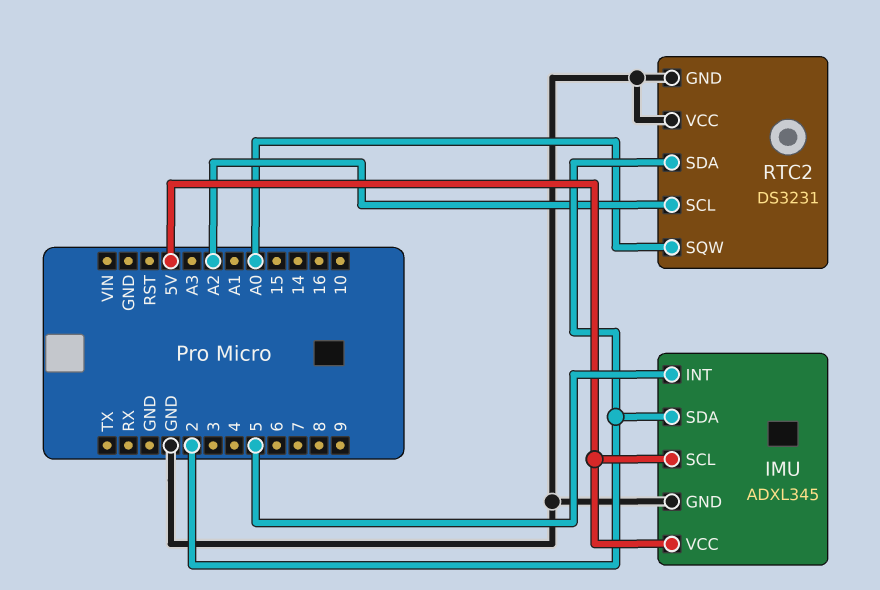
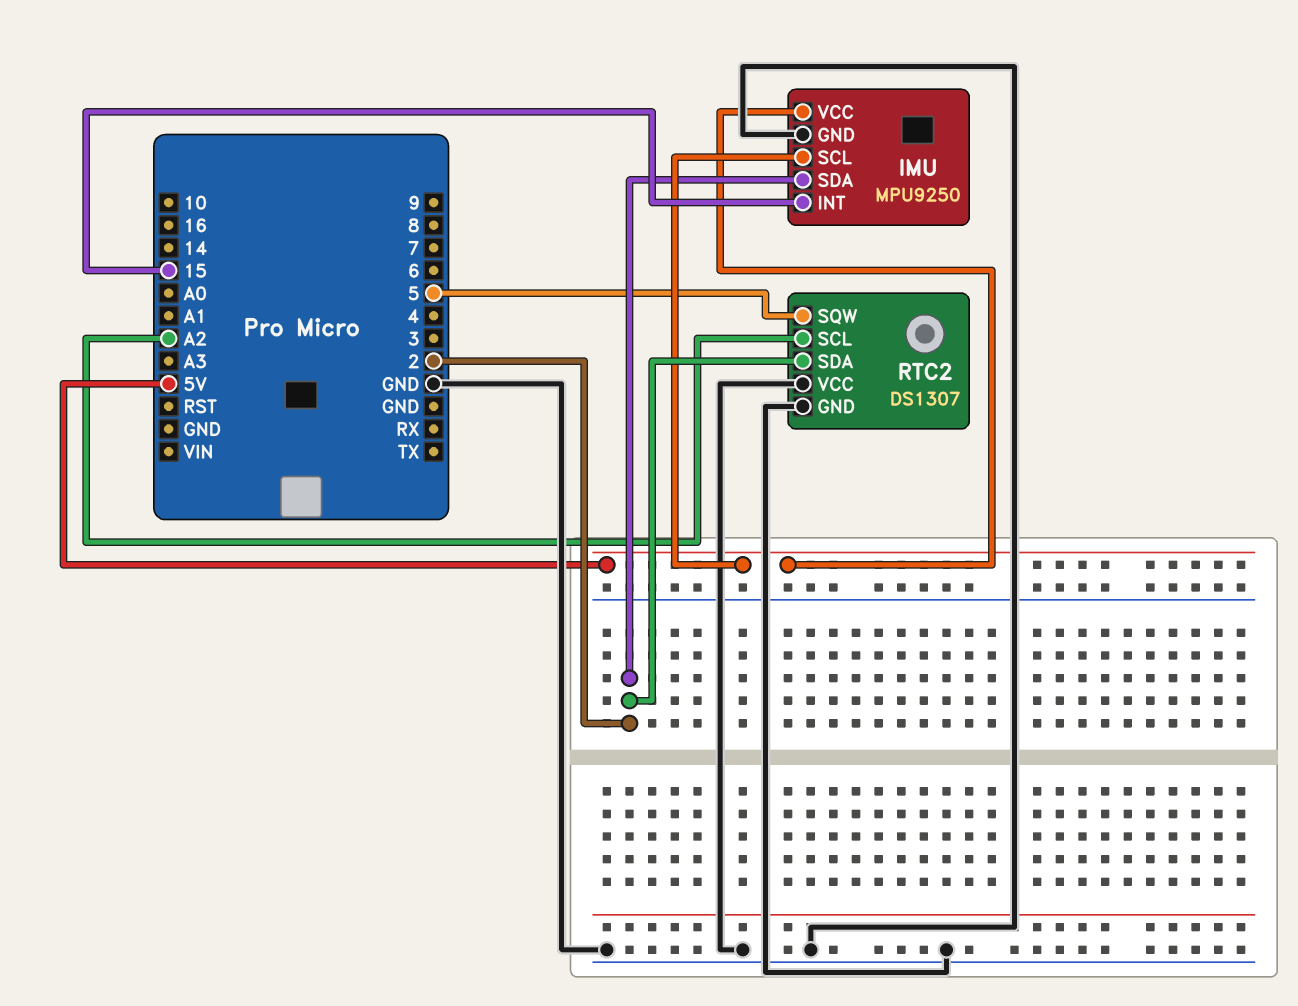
IMU: ADXL345 -> MPU9250
IMU pin INT: 5 -> 15
RTC2: DS3231 -> DS1307
RTC2 pin SQW: A0 -> 5

